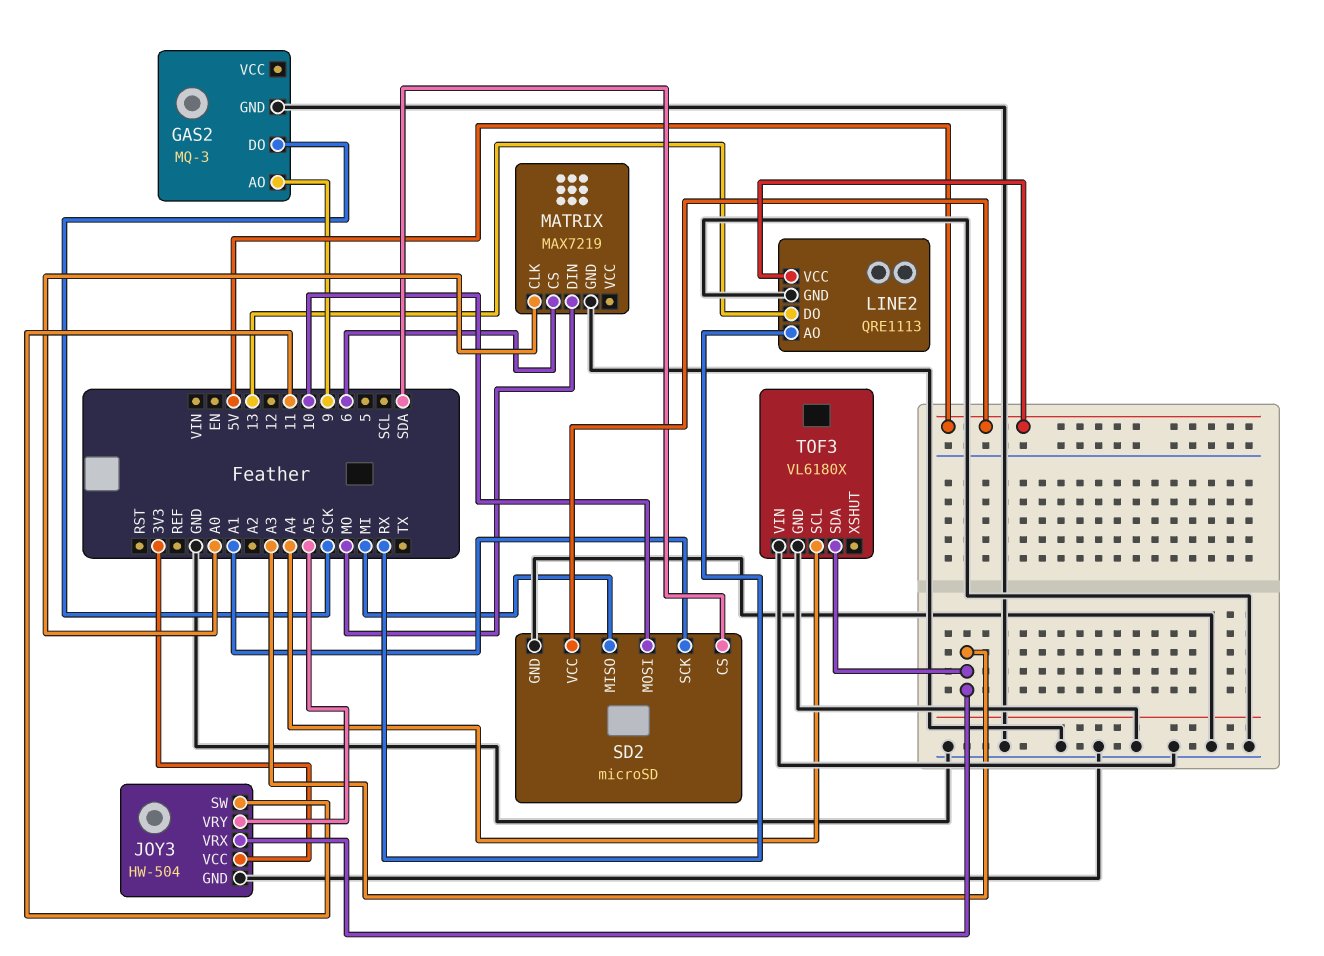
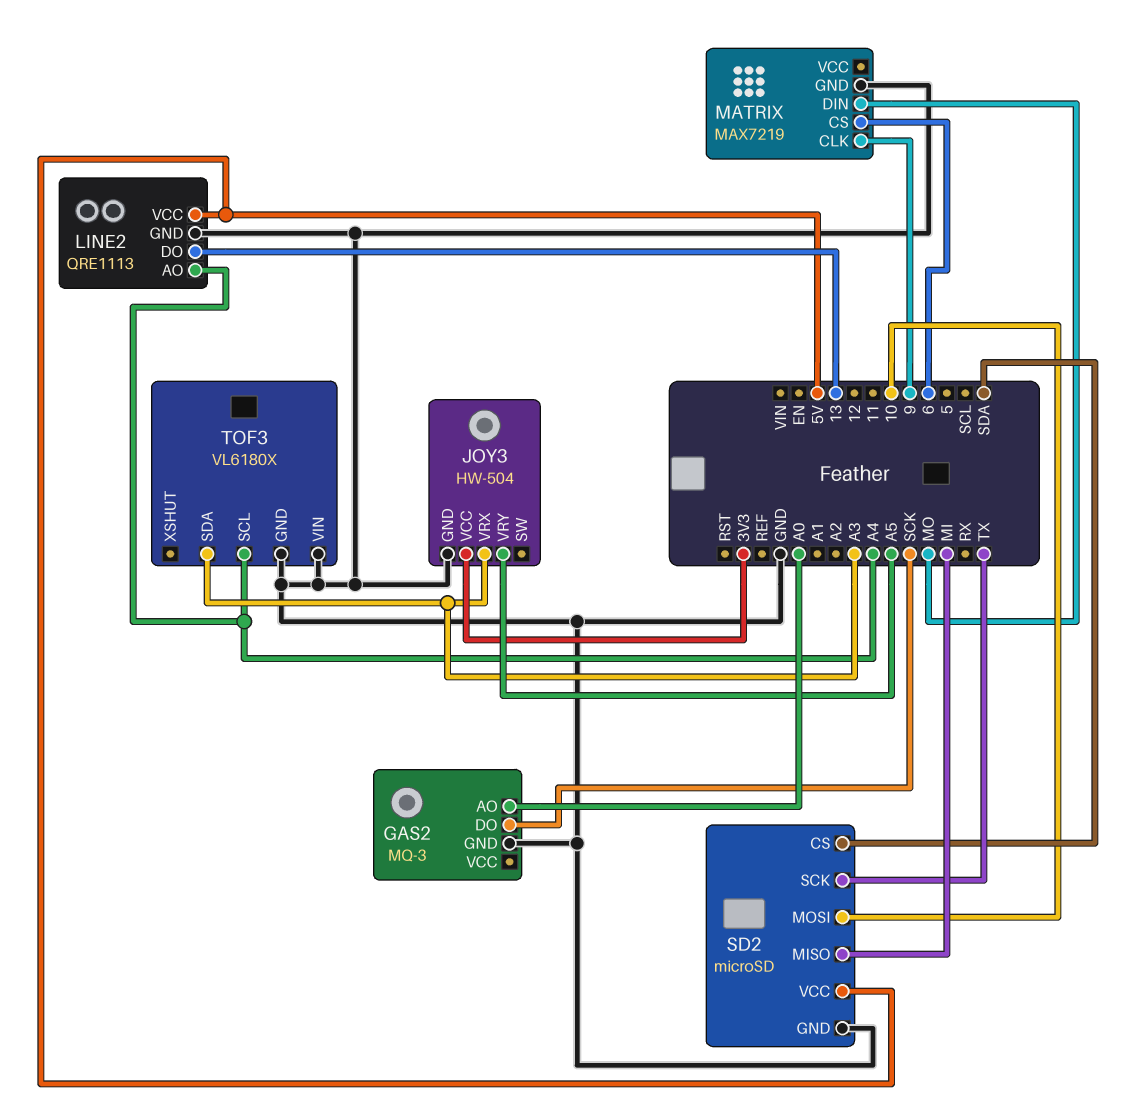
GAS2 pin AO: 9 -> A0
JOY3 pin SW: 11 -> none
LINE2 pin AO: RX -> A4
MATRIX pin CLK: A0 -> 9
SD2 pin SCK: A1 -> TX

